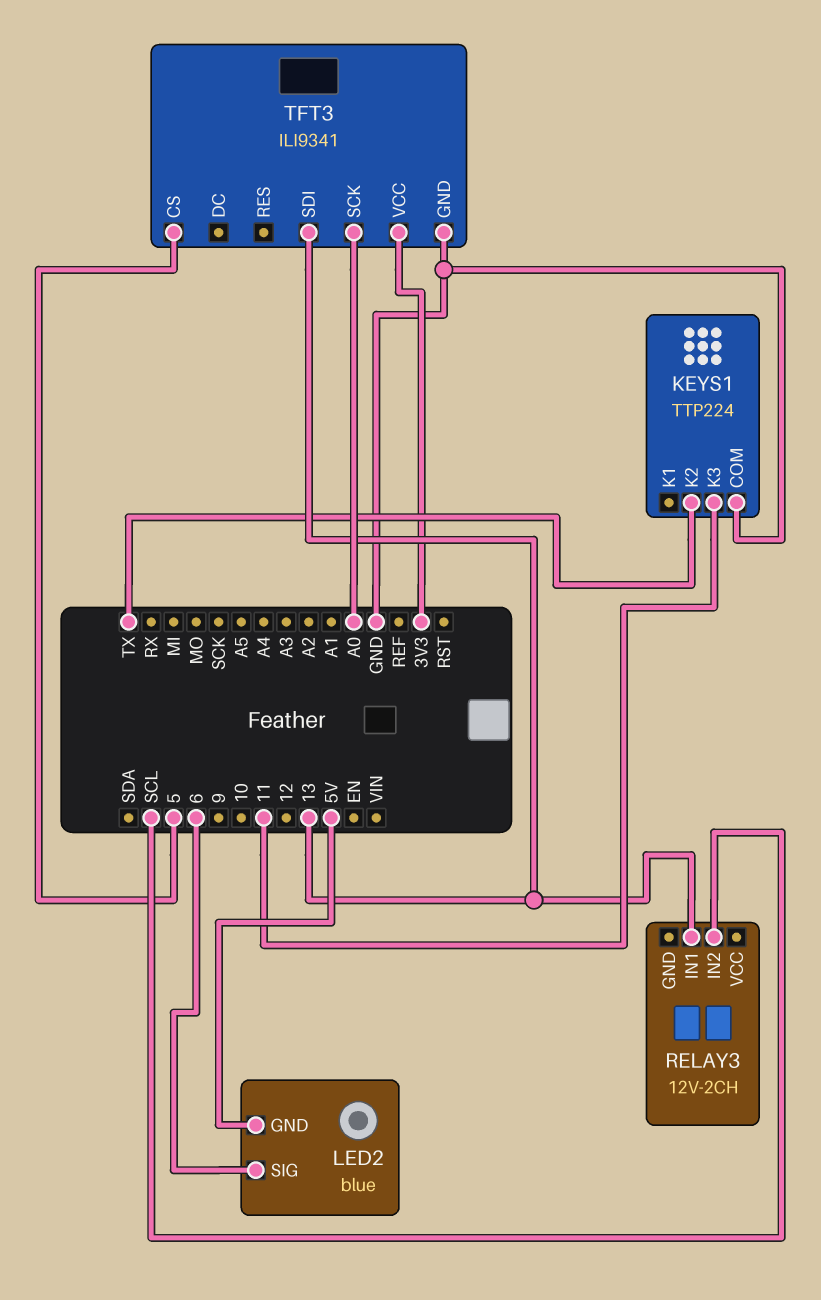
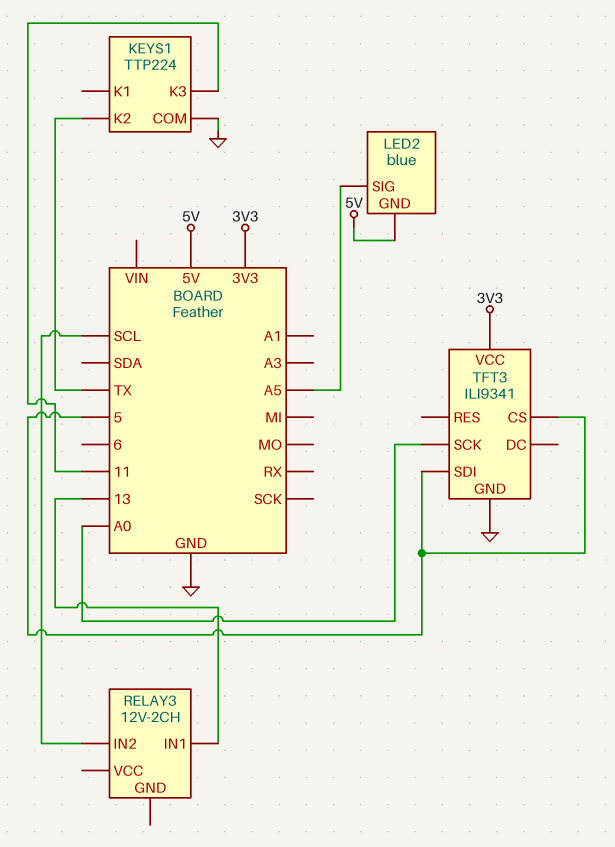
LED2 pin SIG: 6 -> A5
TFT3 pin SDI: 13 -> 5

